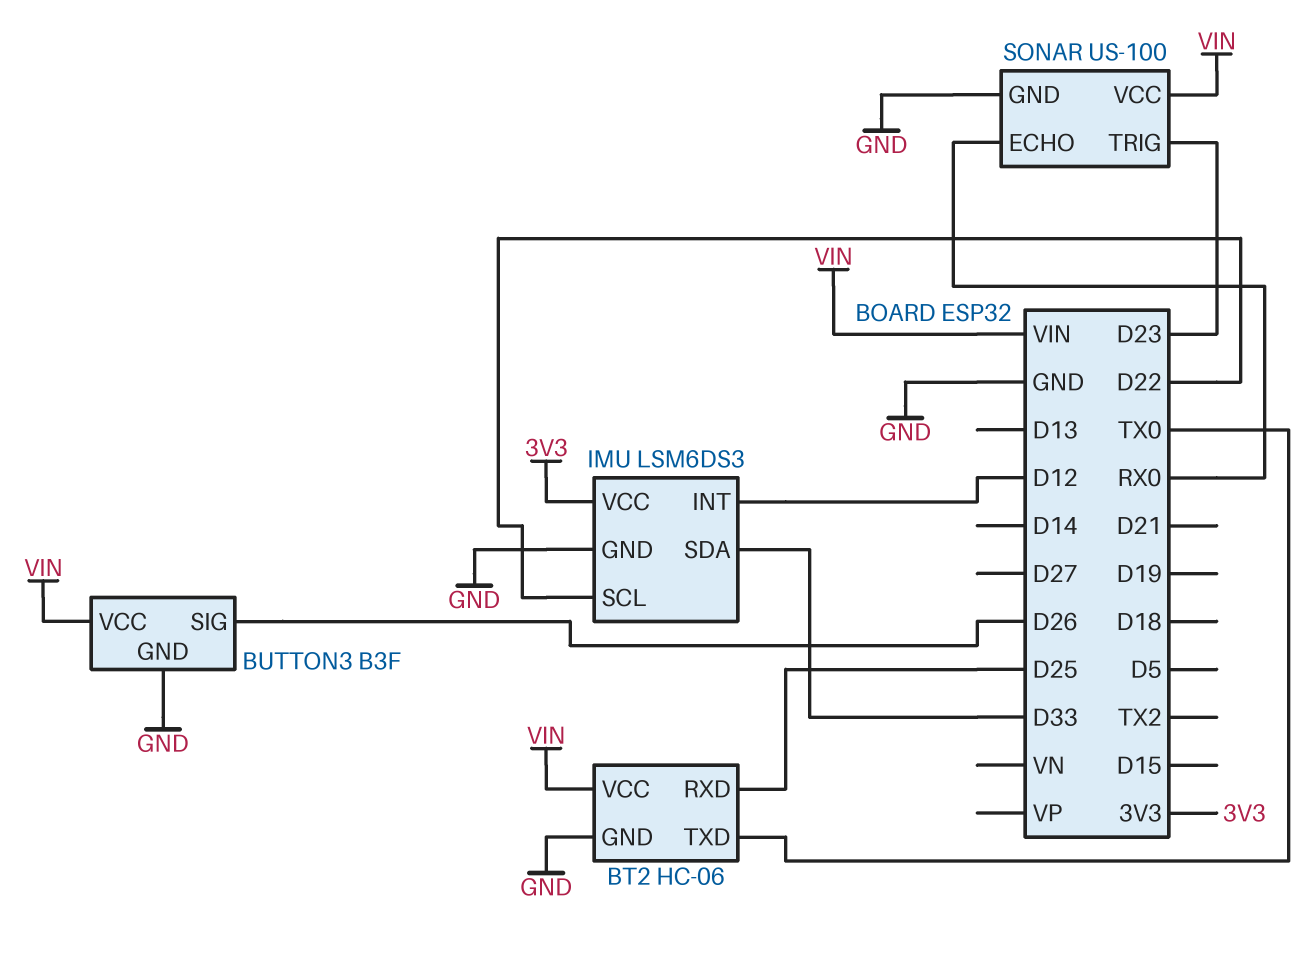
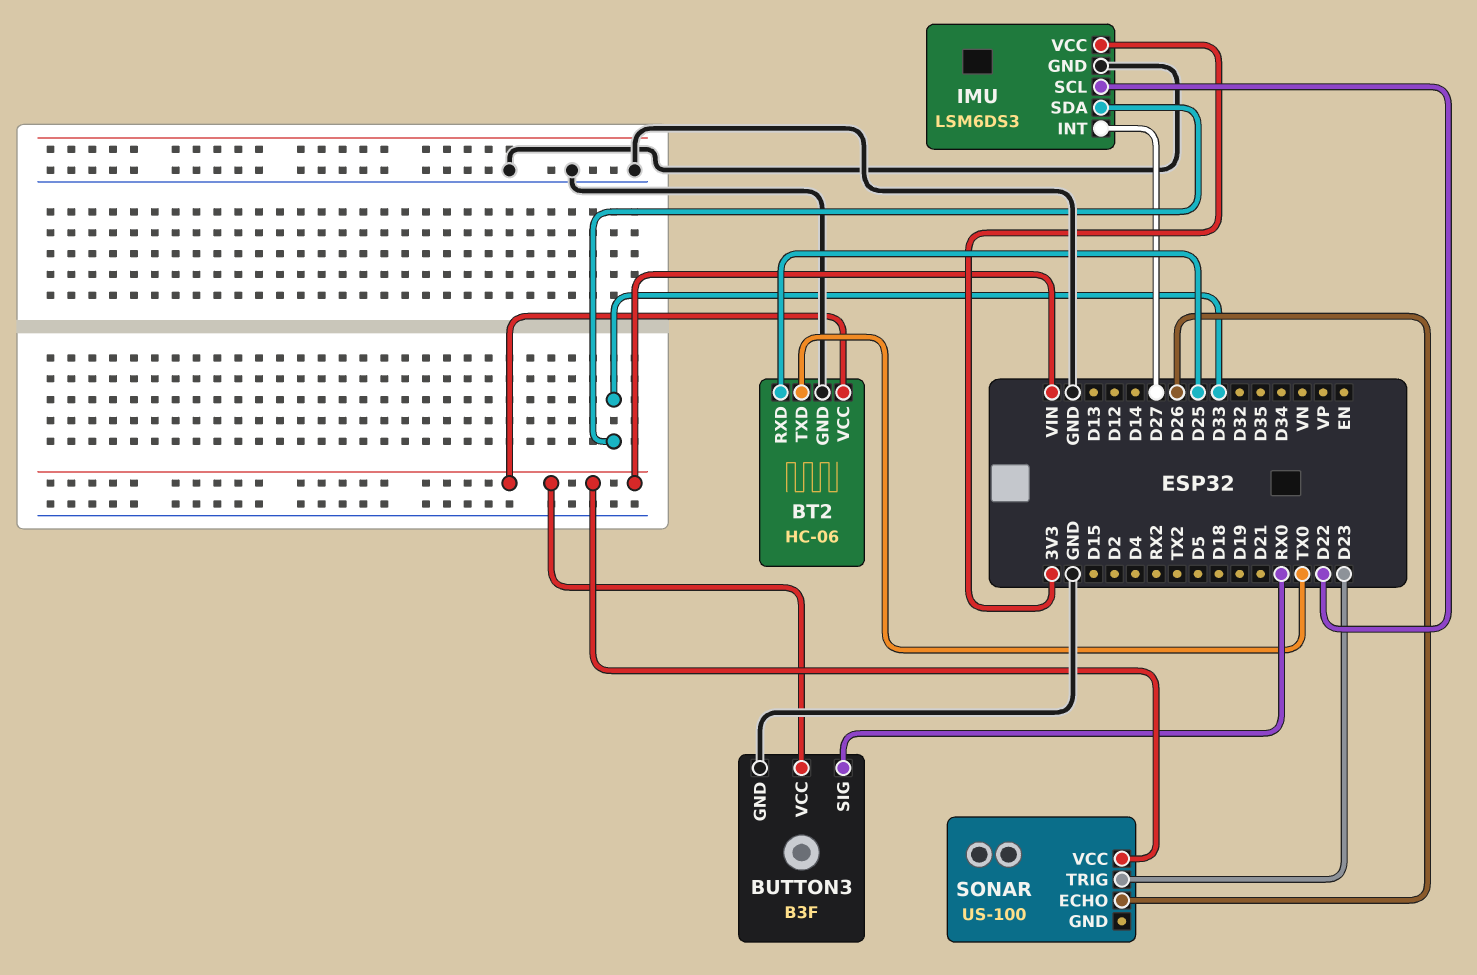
BUTTON3 pin SIG: D26 -> RX0
IMU pin INT: D12 -> D27
SONAR pin ECHO: RX0 -> D26
SONAR pin GND: GND -> none

